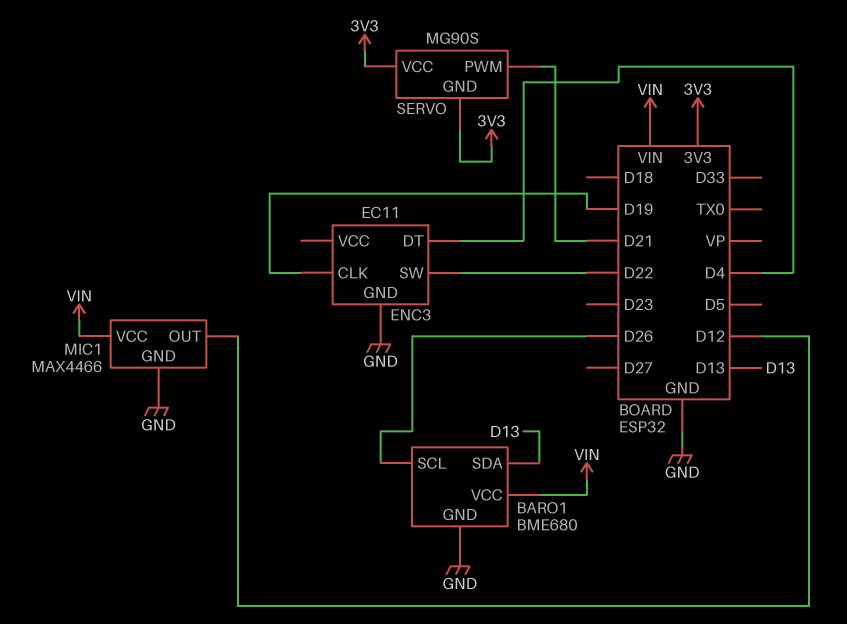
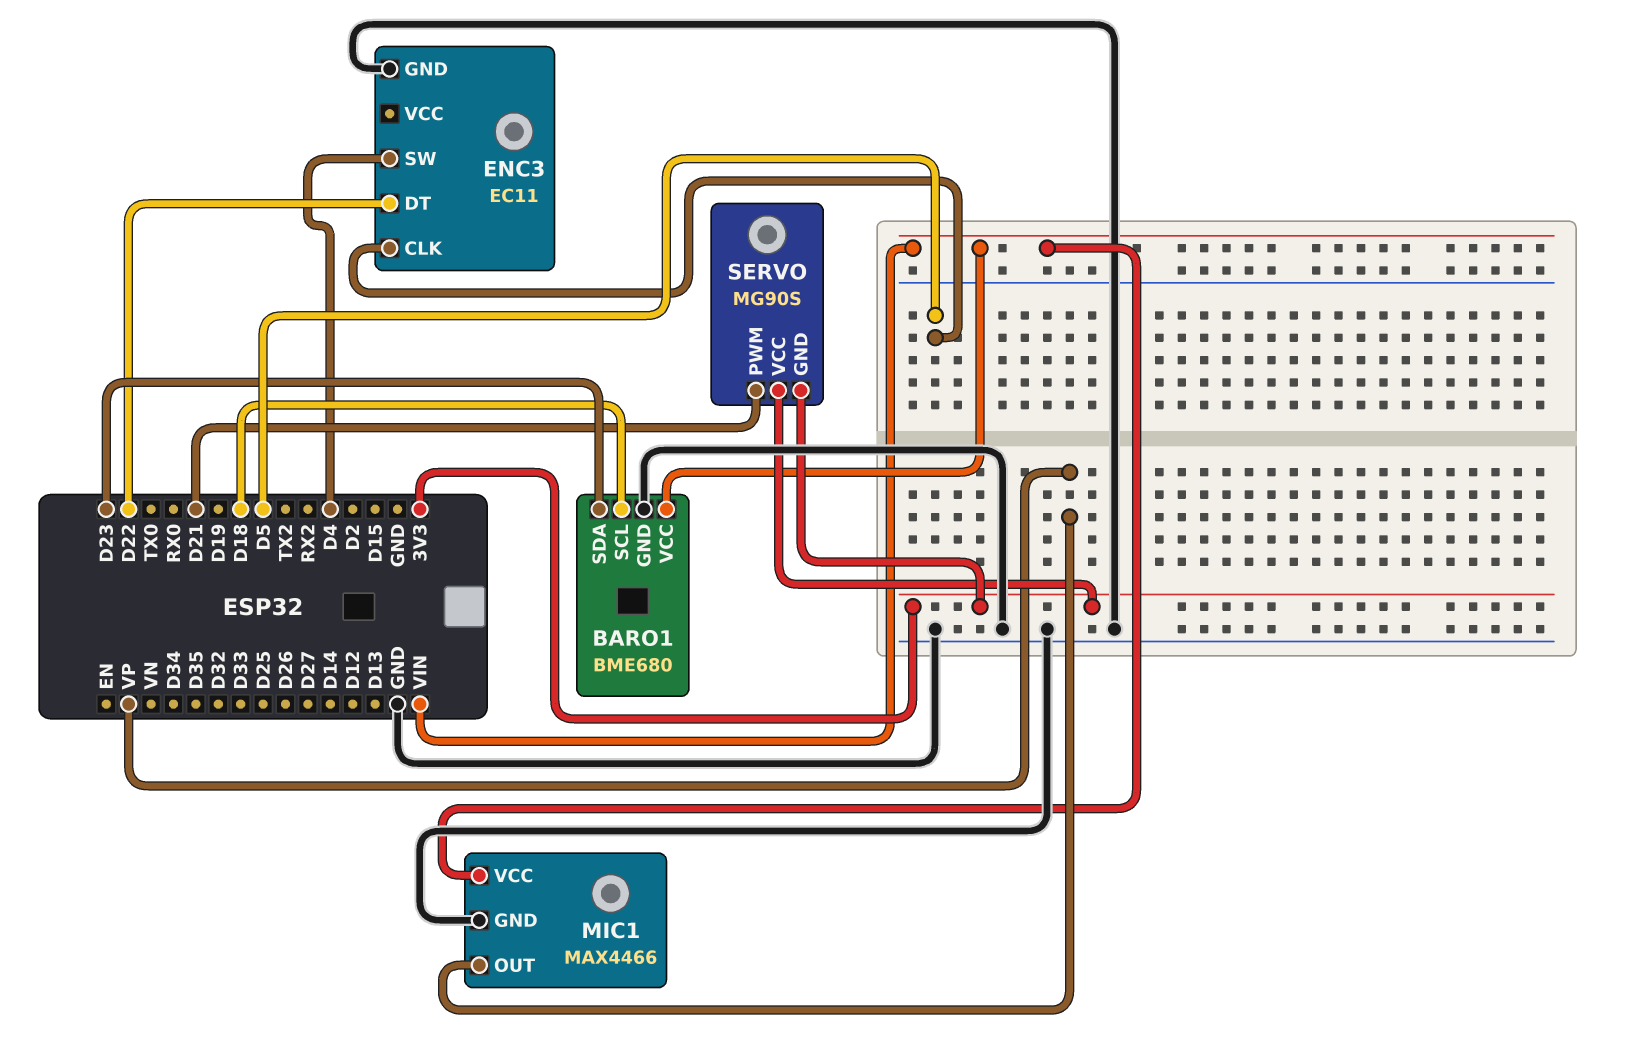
BARO1 pin SCL: D26 -> D18
BARO1 pin SDA: D13 -> D23
ENC3 pin CLK: D19 -> D5
ENC3 pin DT: D4 -> D22
ENC3 pin SW: D22 -> D4
MIC1 pin OUT: D12 -> VP

